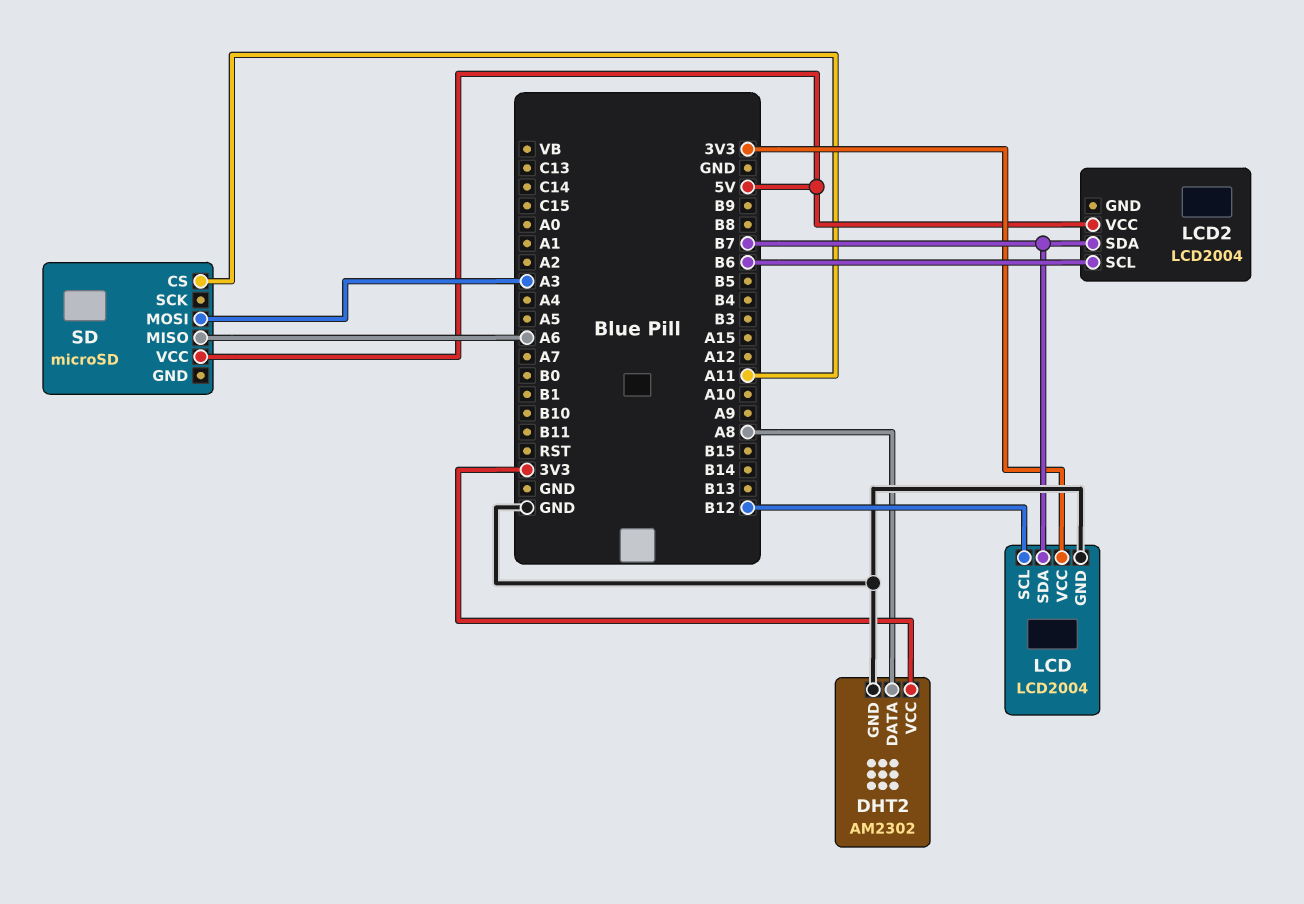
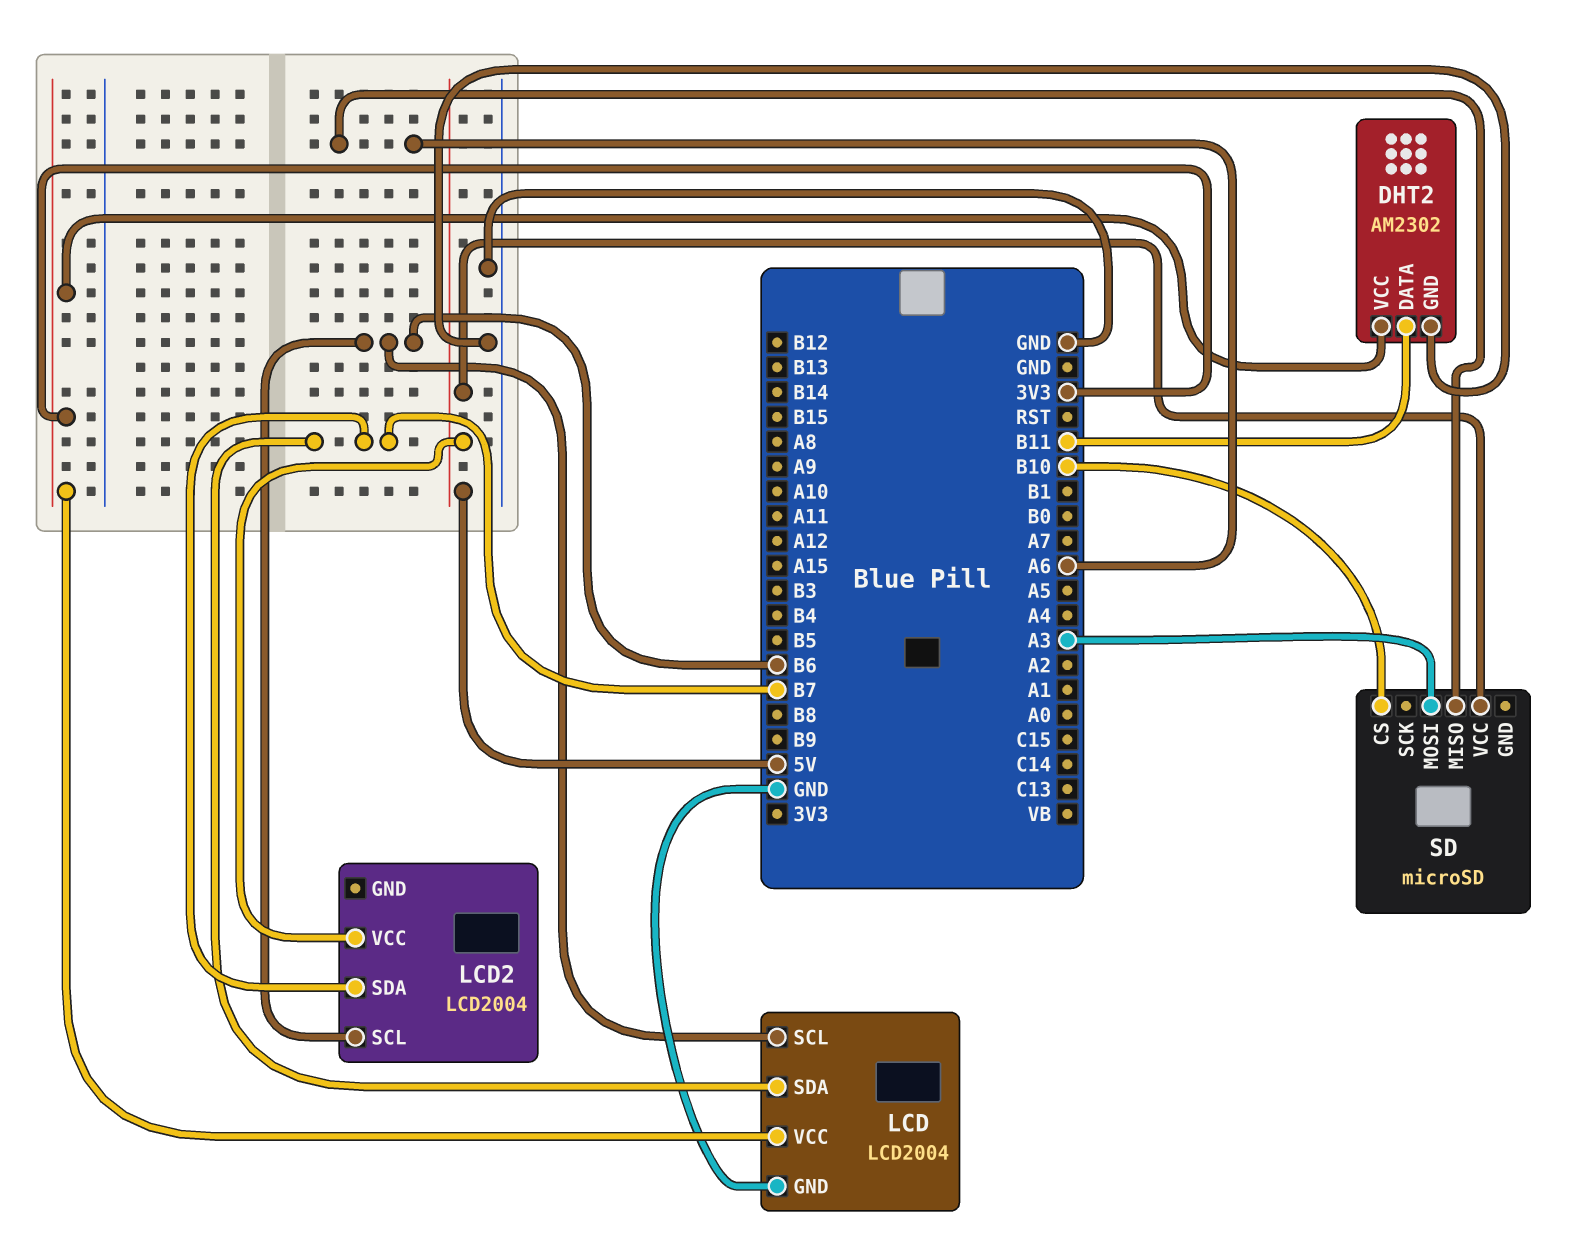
DHT2 pin DATA: A8 -> B11
LCD pin SCL: B12 -> B6
SD pin CS: A11 -> B10

